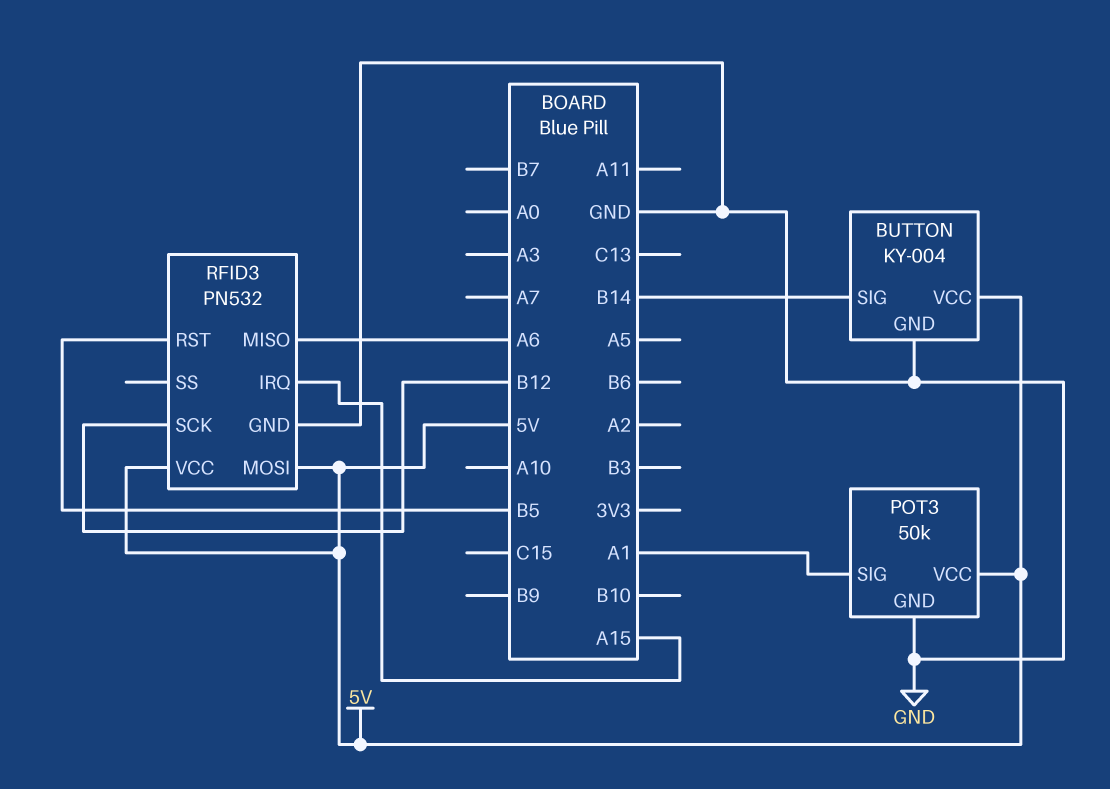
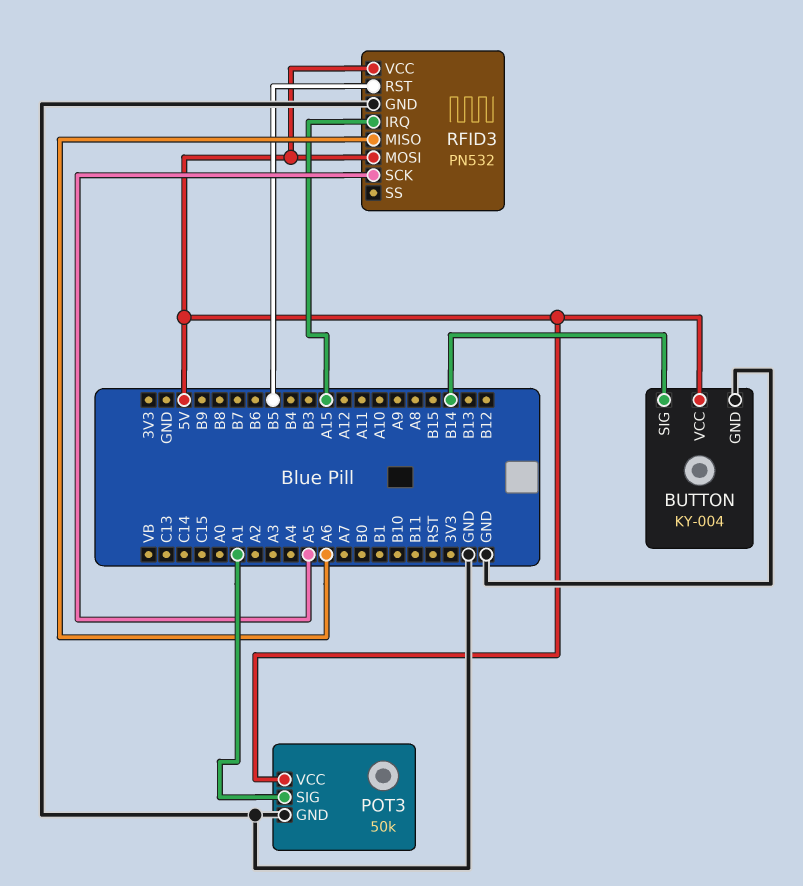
RFID3 pin SCK: B12 -> A5

